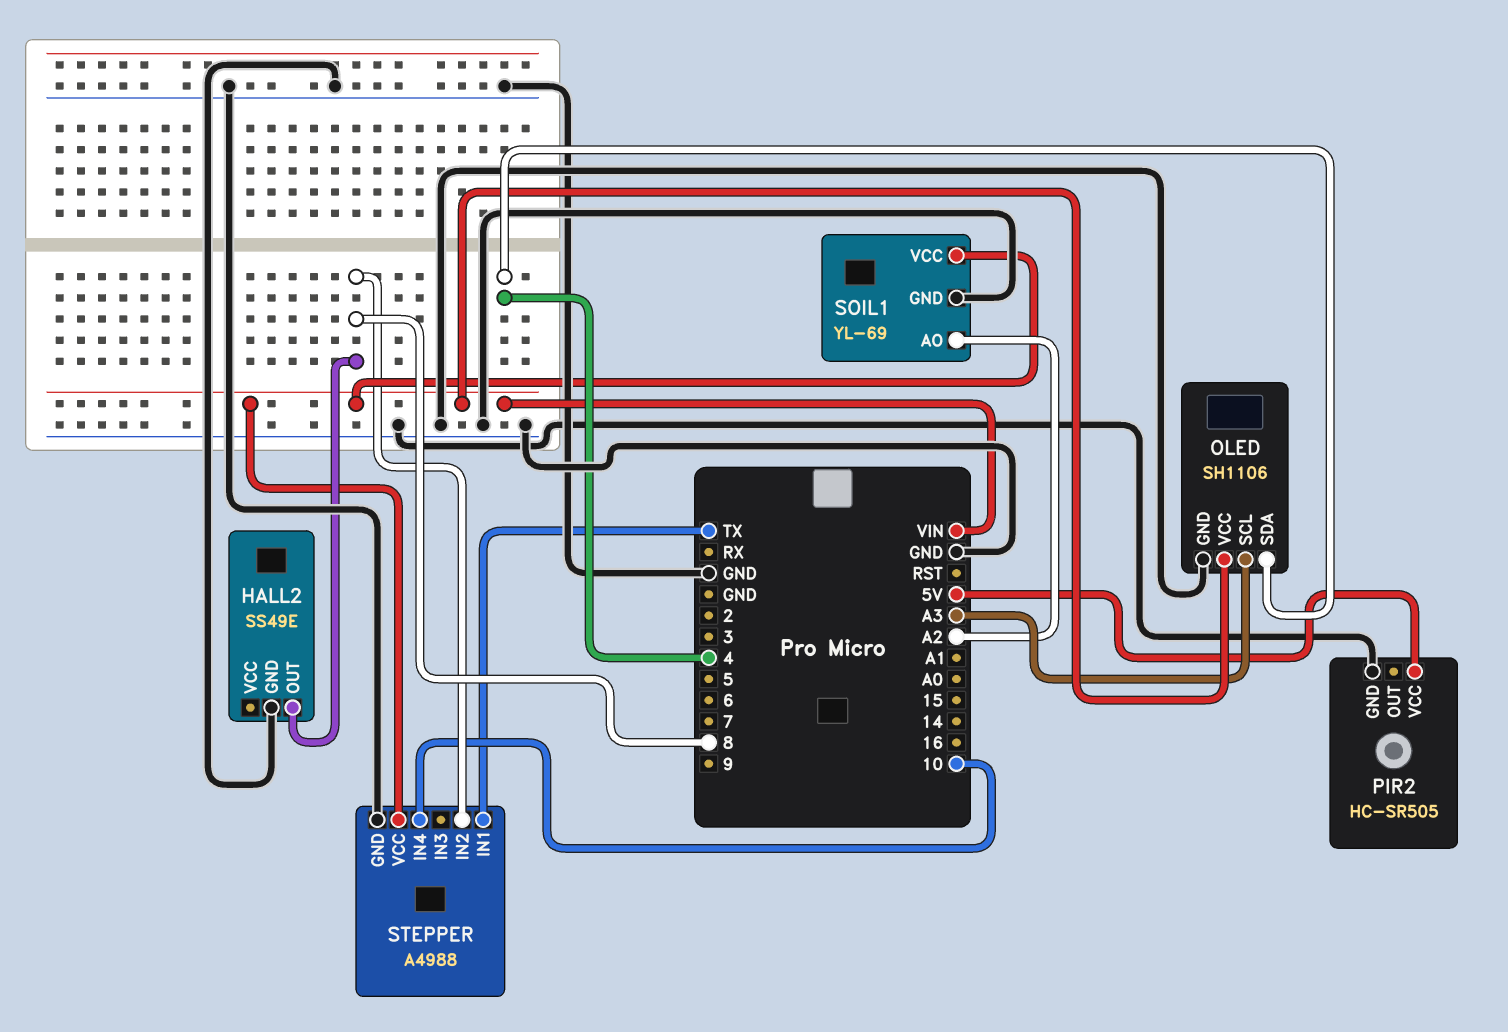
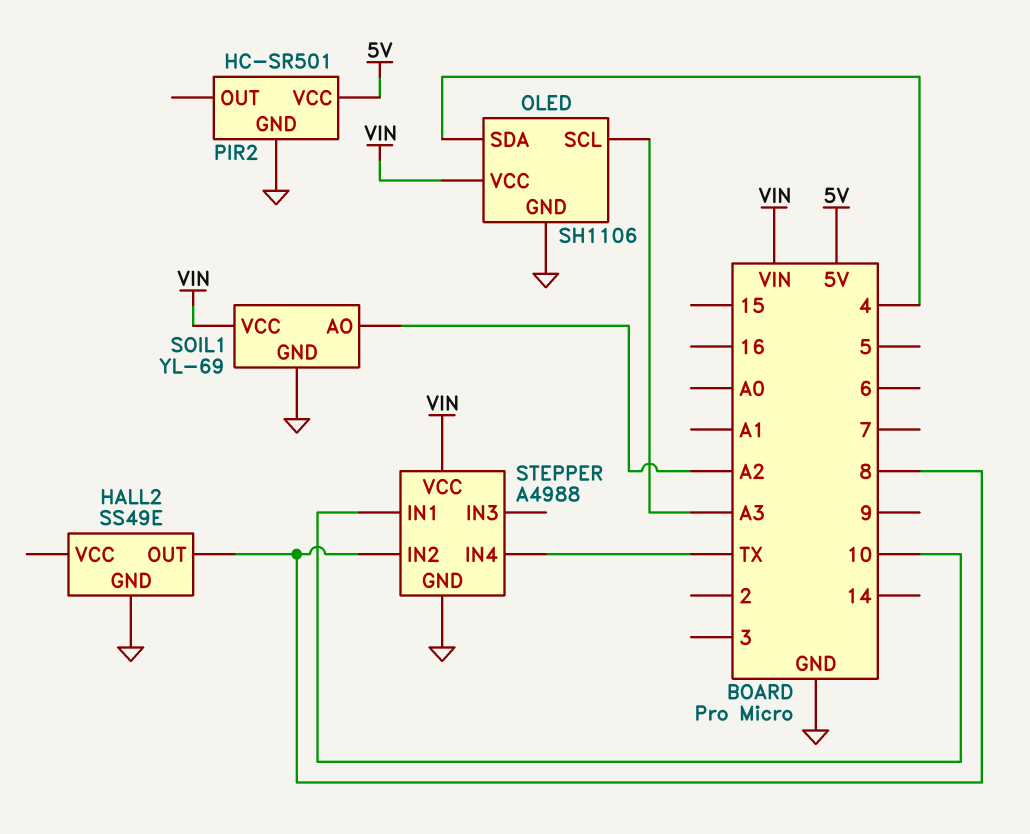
PIR2: HC-SR505 -> HC-SR501
STEPPER pin IN1: TX -> 10
STEPPER pin IN4: 10 -> TX

